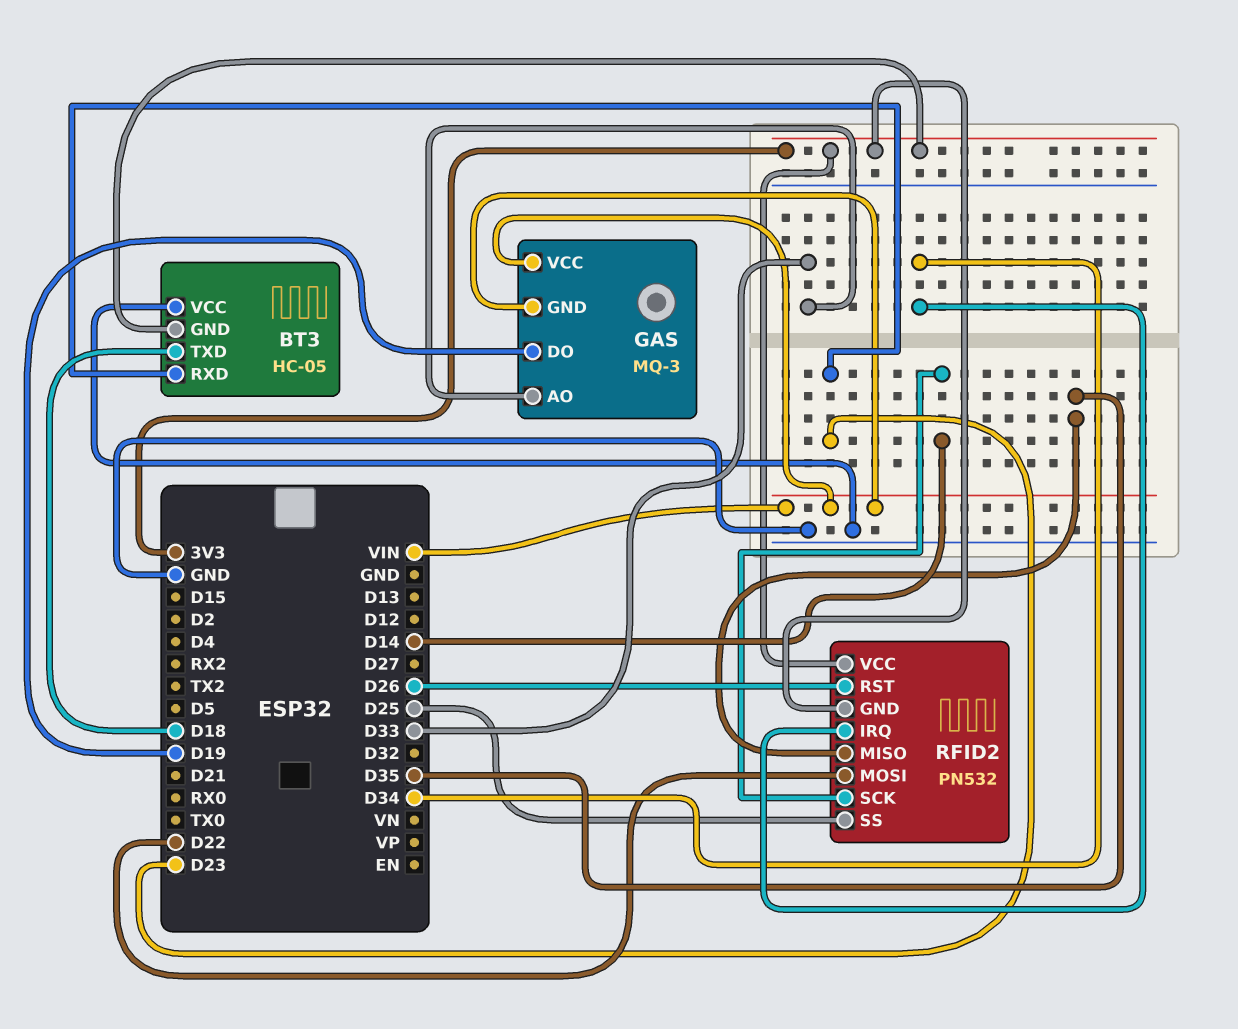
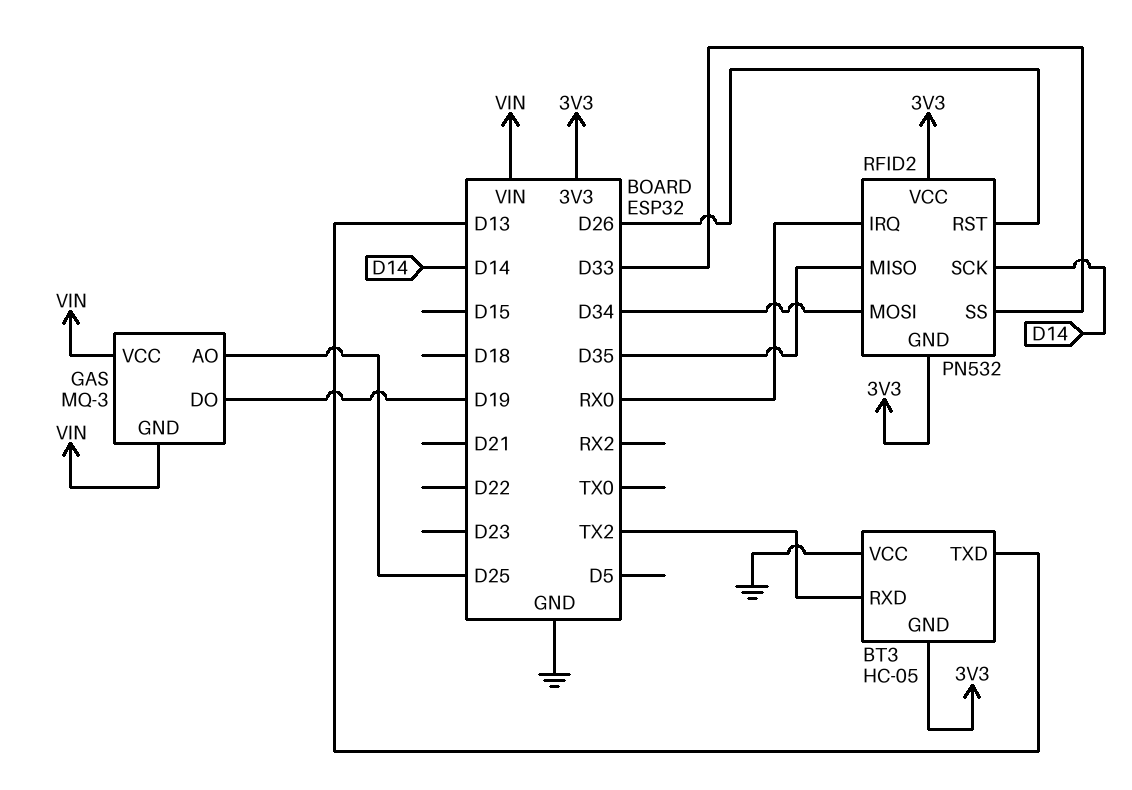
BT3 pin RXD: D23 -> TX2
BT3 pin TXD: D18 -> D13
GAS pin AO: D33 -> D25
RFID2 pin IRQ: D34 -> RX0
RFID2 pin MOSI: D22 -> D34
RFID2 pin SS: D25 -> D33

